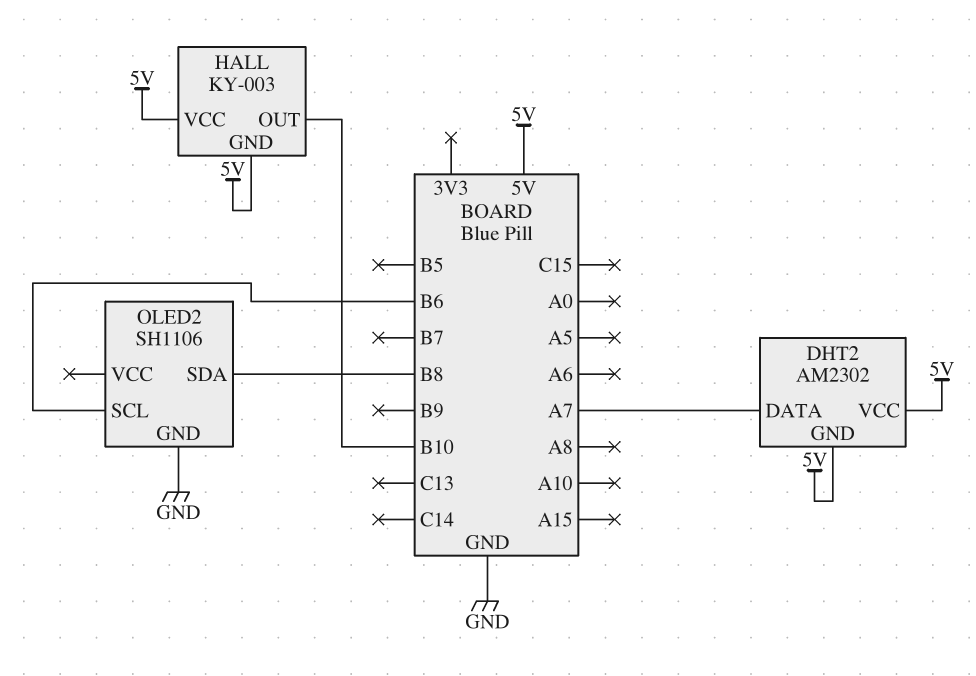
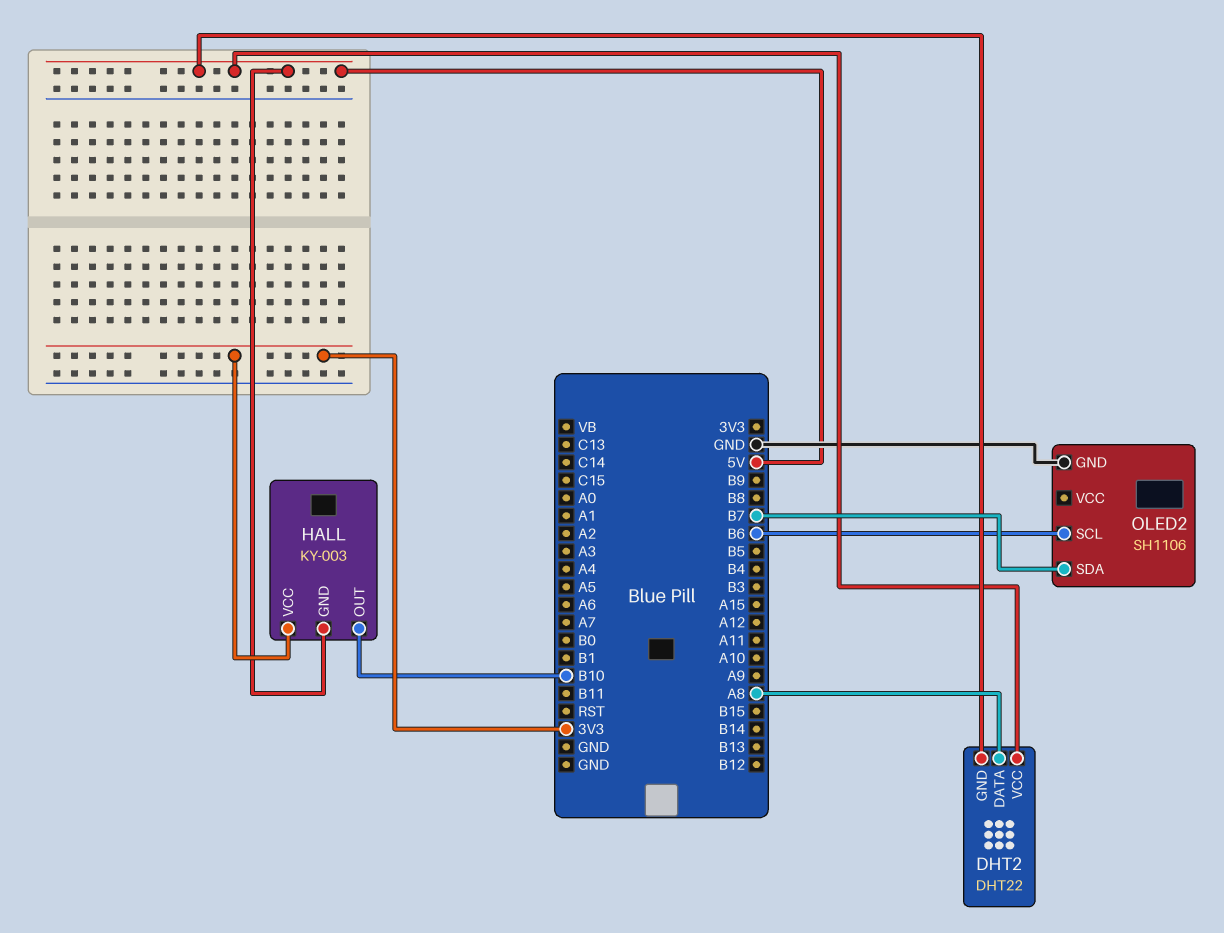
DHT2: AM2302 -> DHT22
DHT2 pin DATA: A7 -> A8
HALL pin VCC: 5V -> 3V3
OLED2 pin SDA: B8 -> B7

